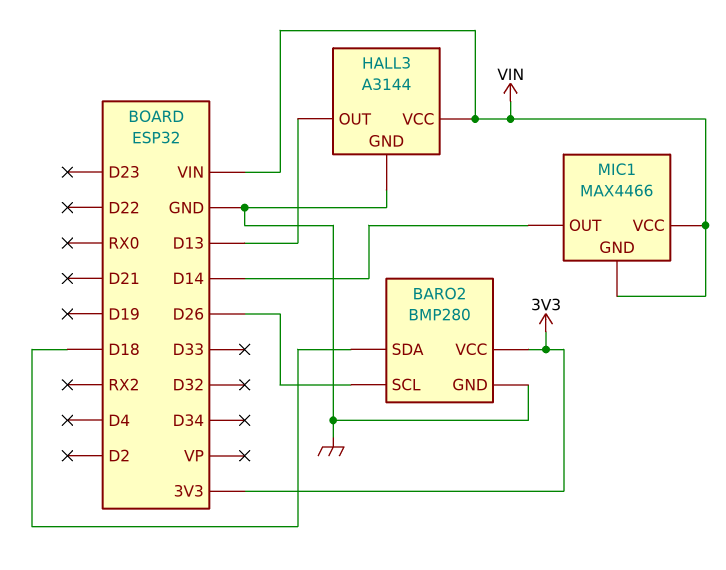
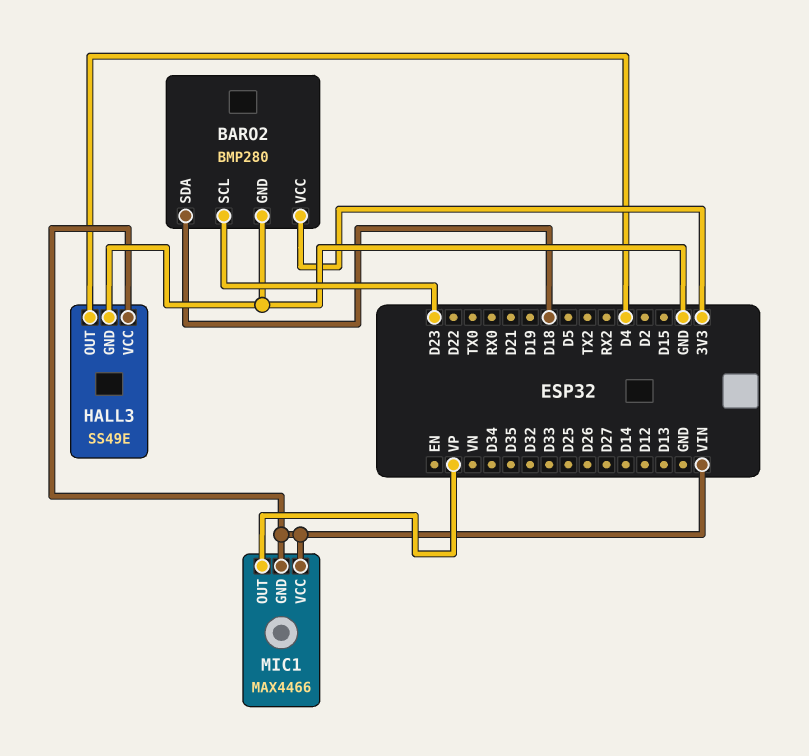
BARO2 pin SCL: D26 -> D23
HALL3: A3144 -> SS49E
HALL3 pin OUT: D13 -> D4
MIC1 pin OUT: D14 -> VP

